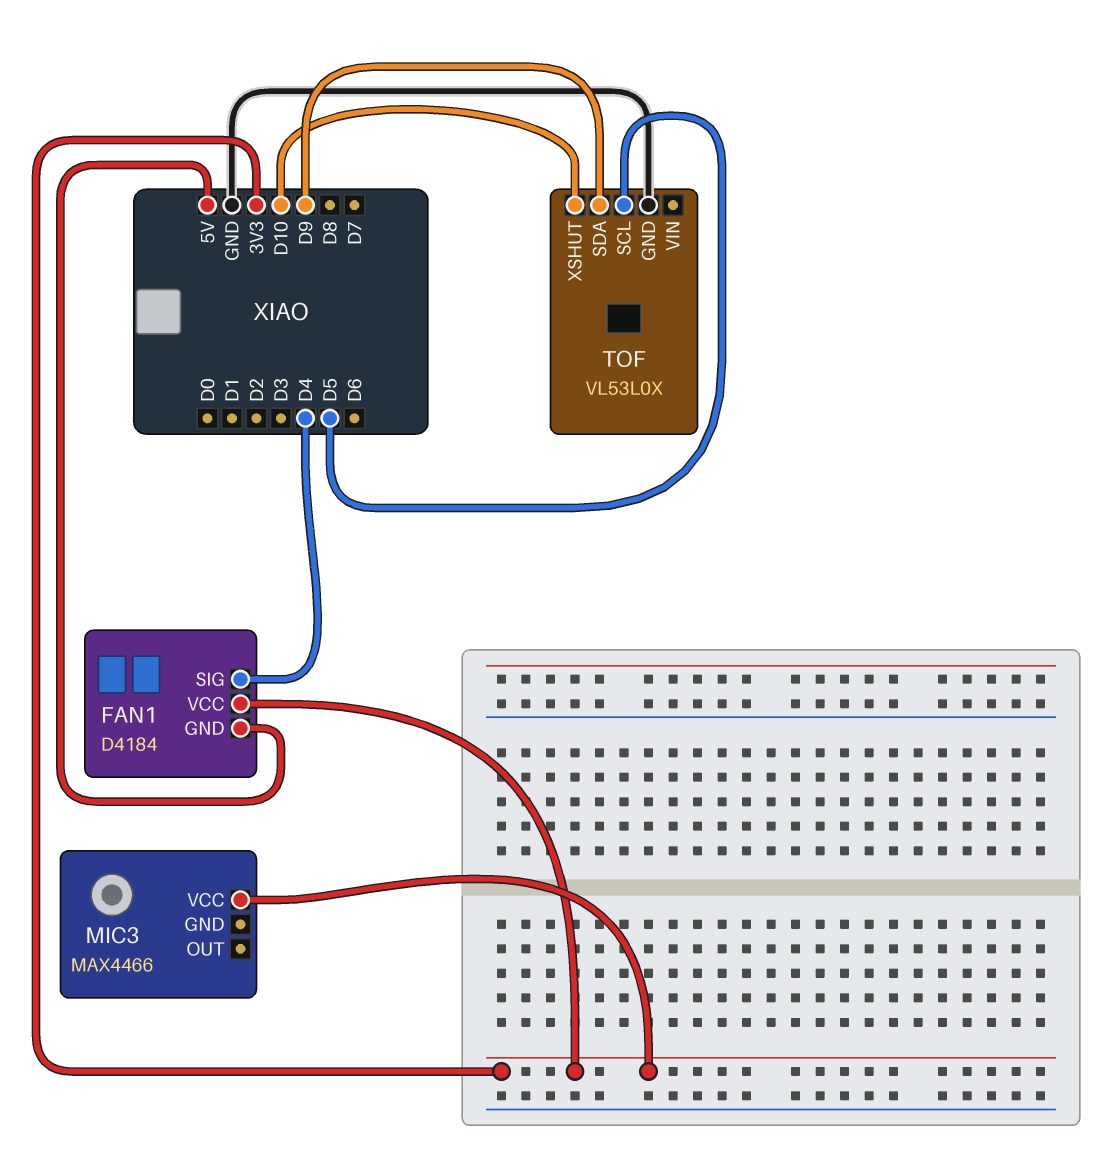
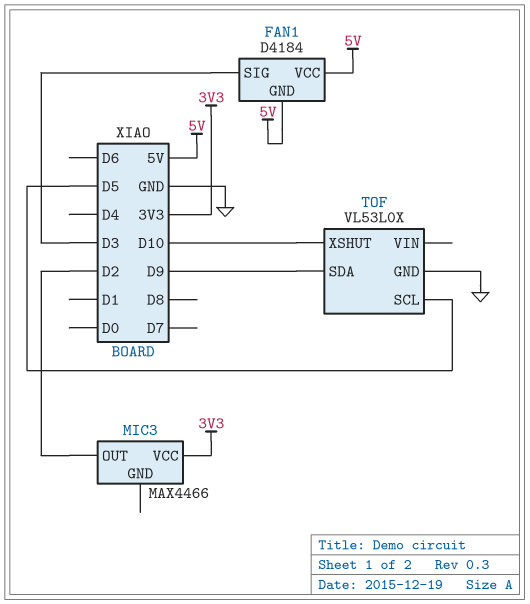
FAN1 pin SIG: D4 -> D3
FAN1 pin VCC: 3V3 -> 5V
MIC3 pin OUT: none -> D2

